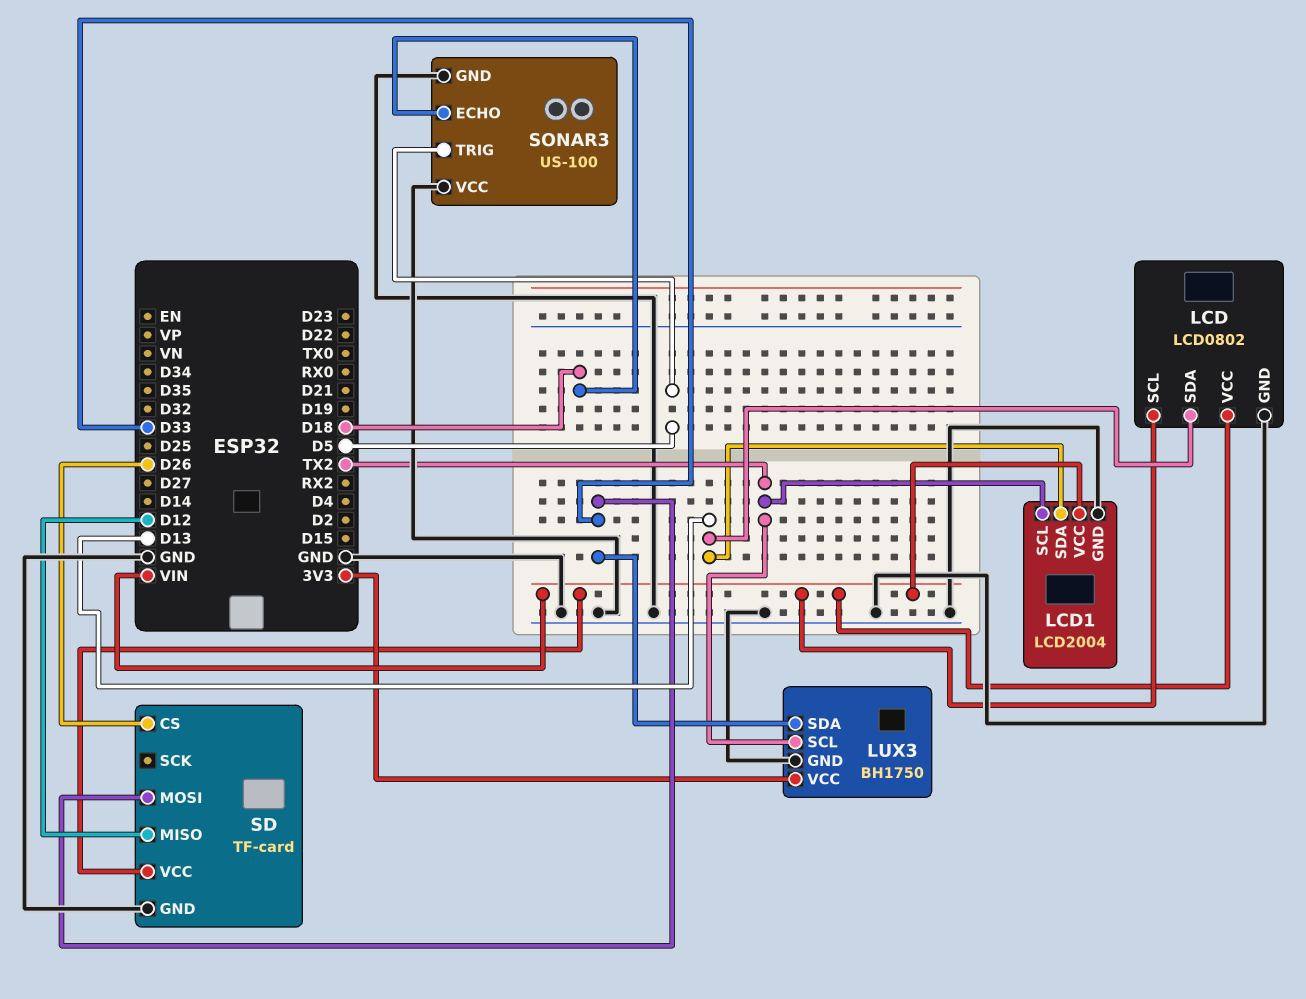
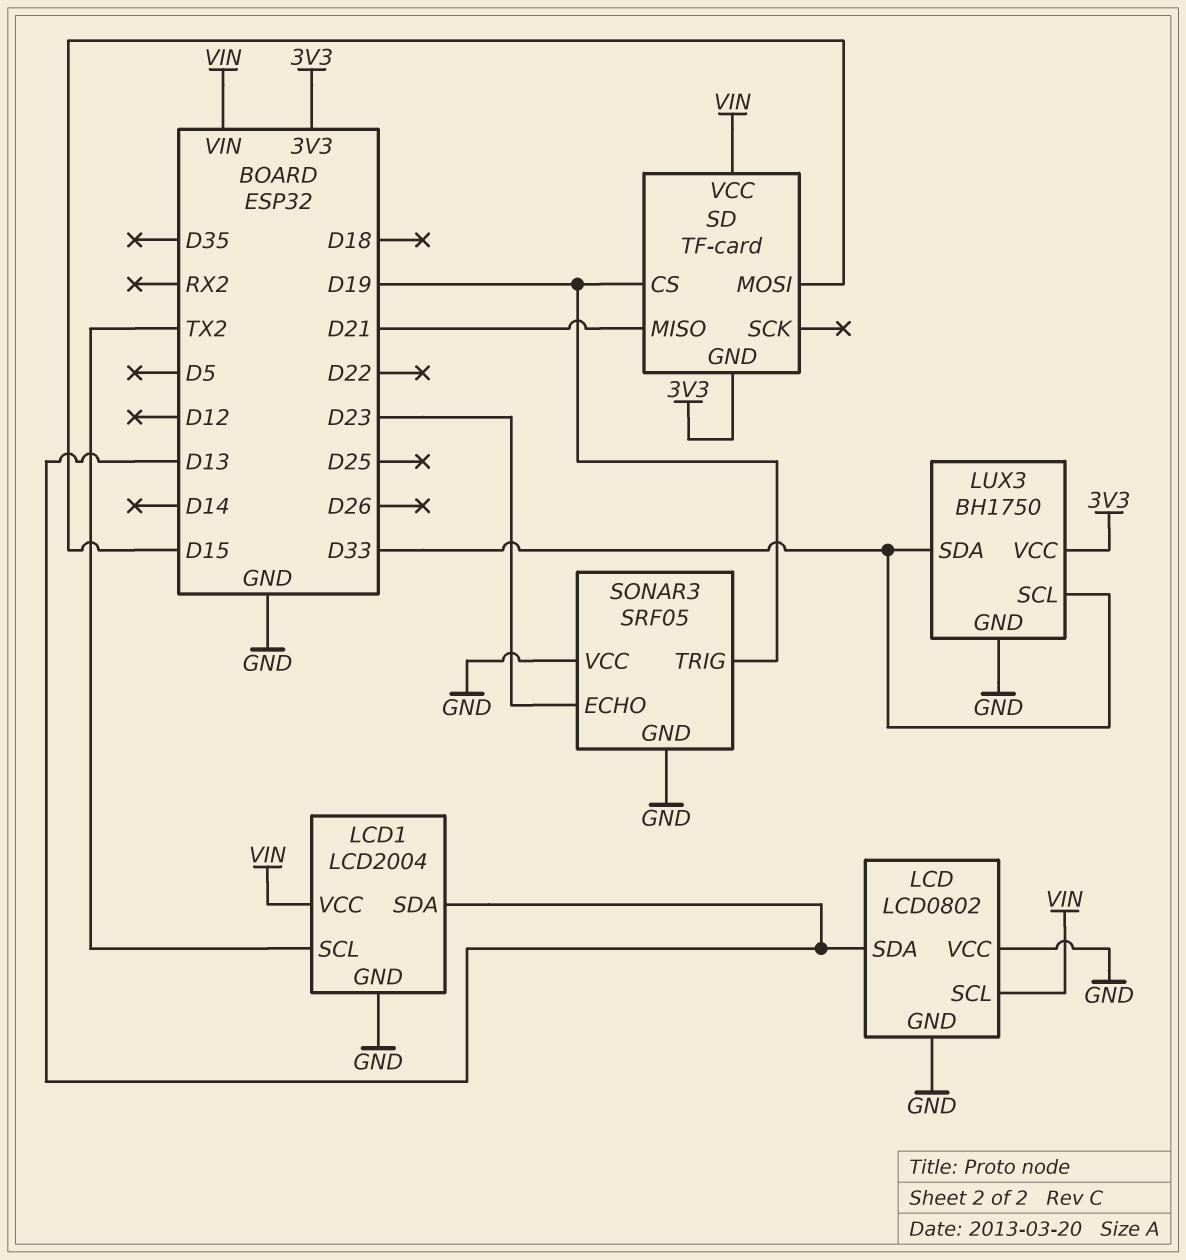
LCD pin VCC: VIN -> GND
LUX3 pin SCL: TX2 -> D33
SD pin CS: D26 -> D19
SD pin GND: GND -> 3V3
SD pin MISO: D12 -> D21
SD pin MOSI: D33 -> D15
SONAR3: US-100 -> SRF05
SONAR3 pin ECHO: D18 -> D23
SONAR3 pin TRIG: D5 -> D19

